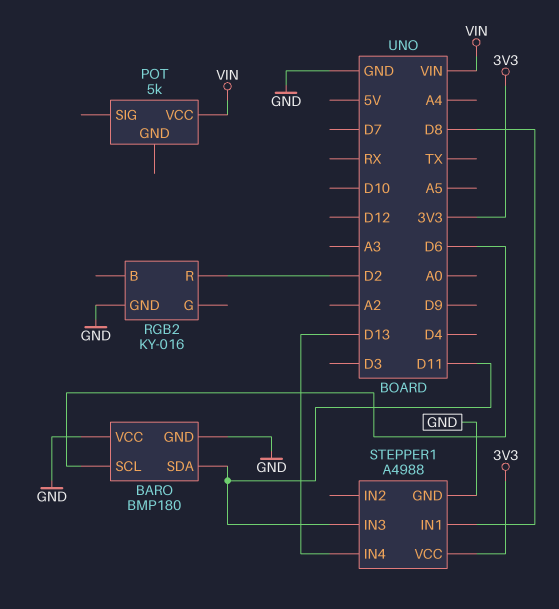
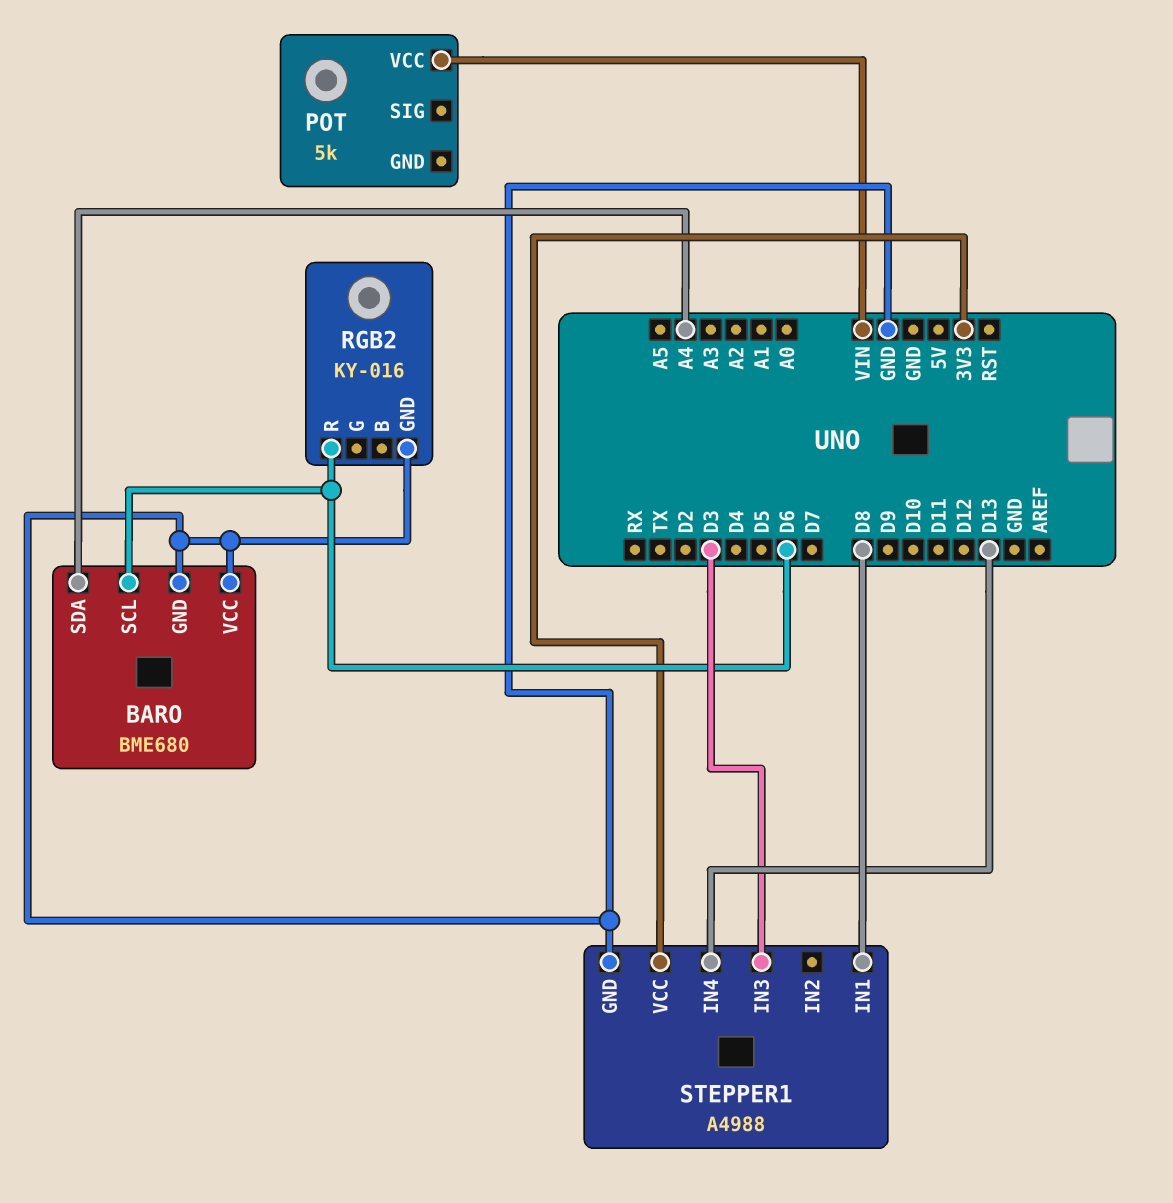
BARO: BMP180 -> BME680
BARO pin SDA: D11 -> A4
RGB2 pin R: D2 -> D6
STEPPER1 pin IN3: D11 -> D3

